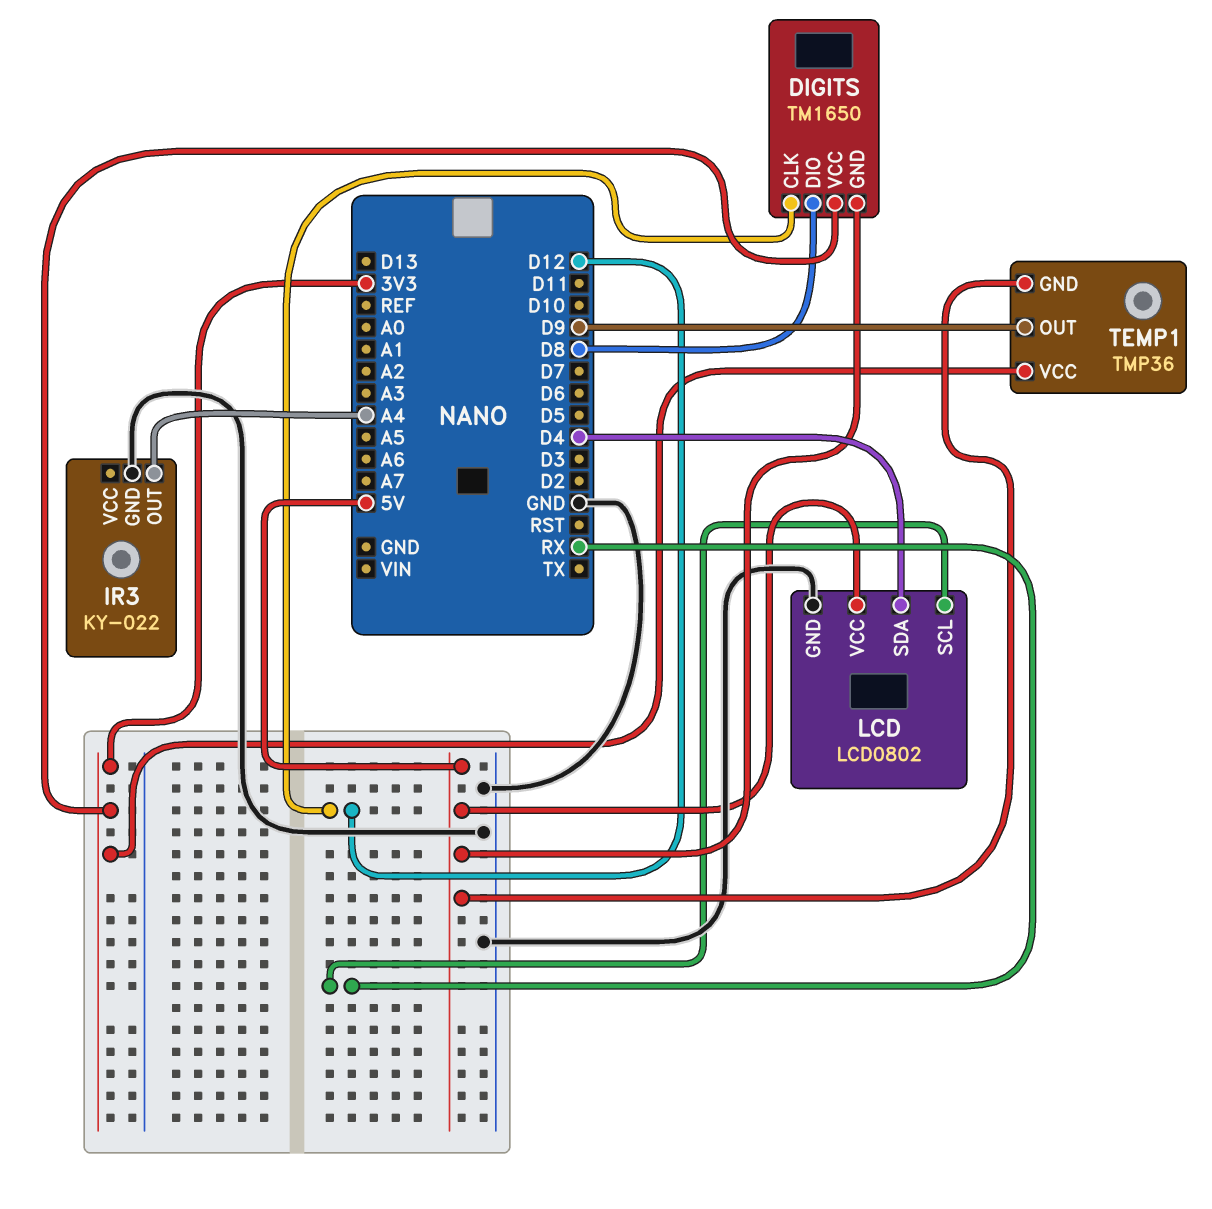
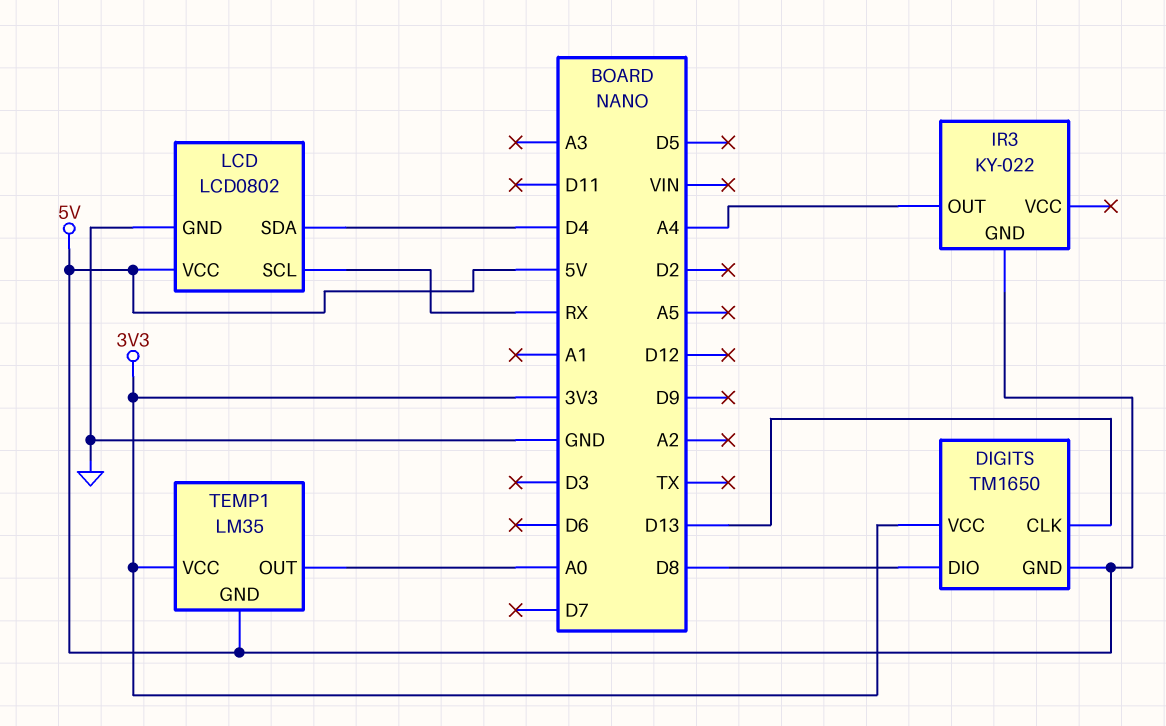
DIGITS pin CLK: D12 -> D13
IR3 pin GND: GND -> 5V
TEMP1: TMP36 -> LM35
TEMP1 pin OUT: D9 -> A0

